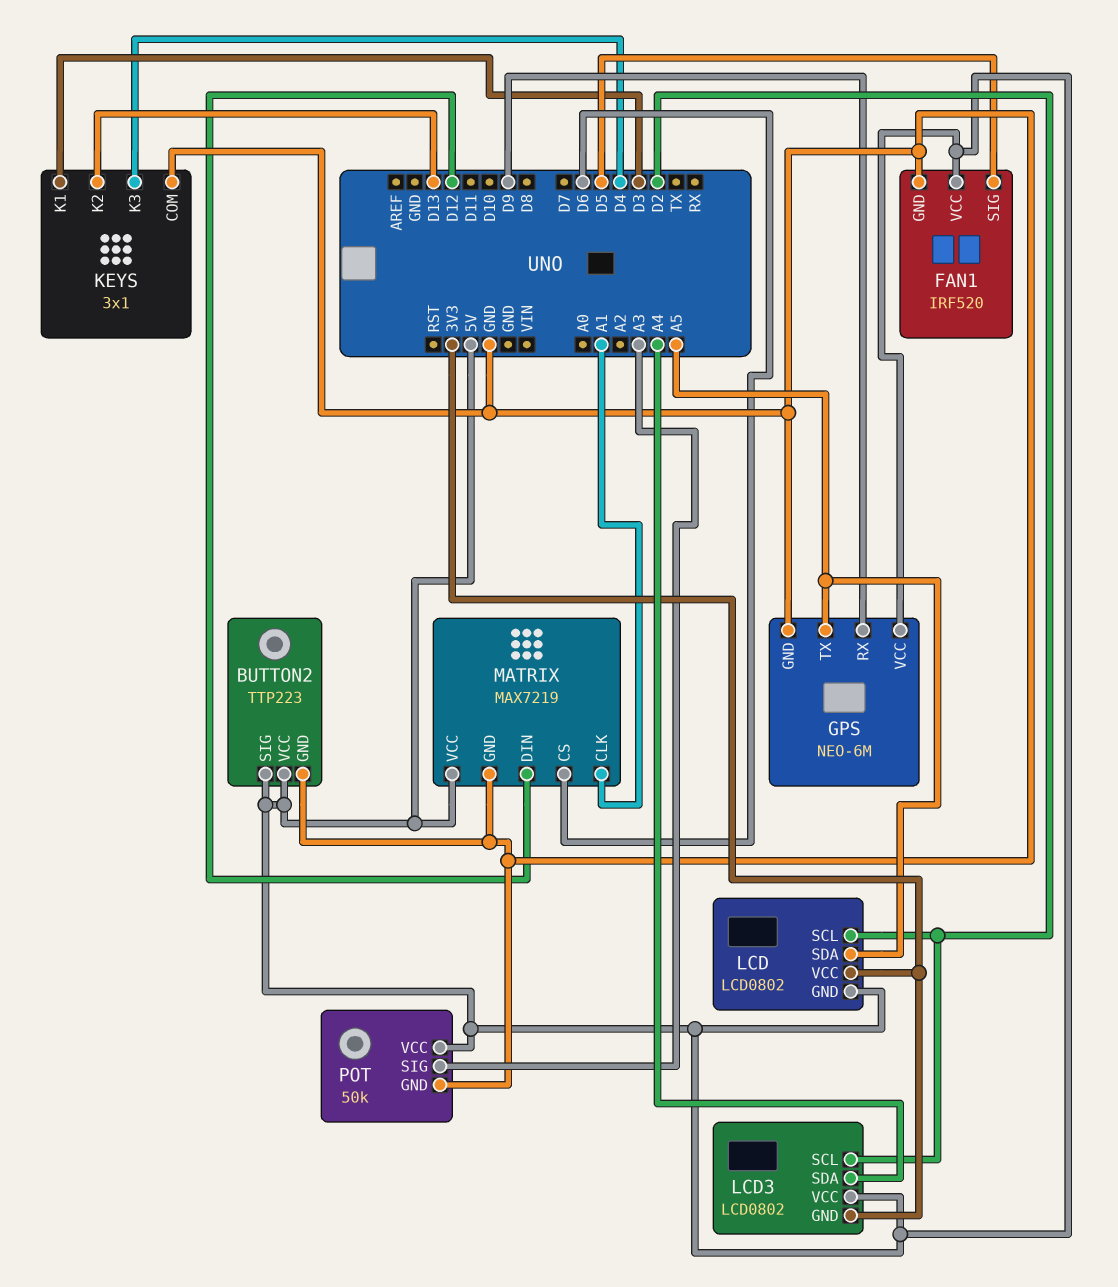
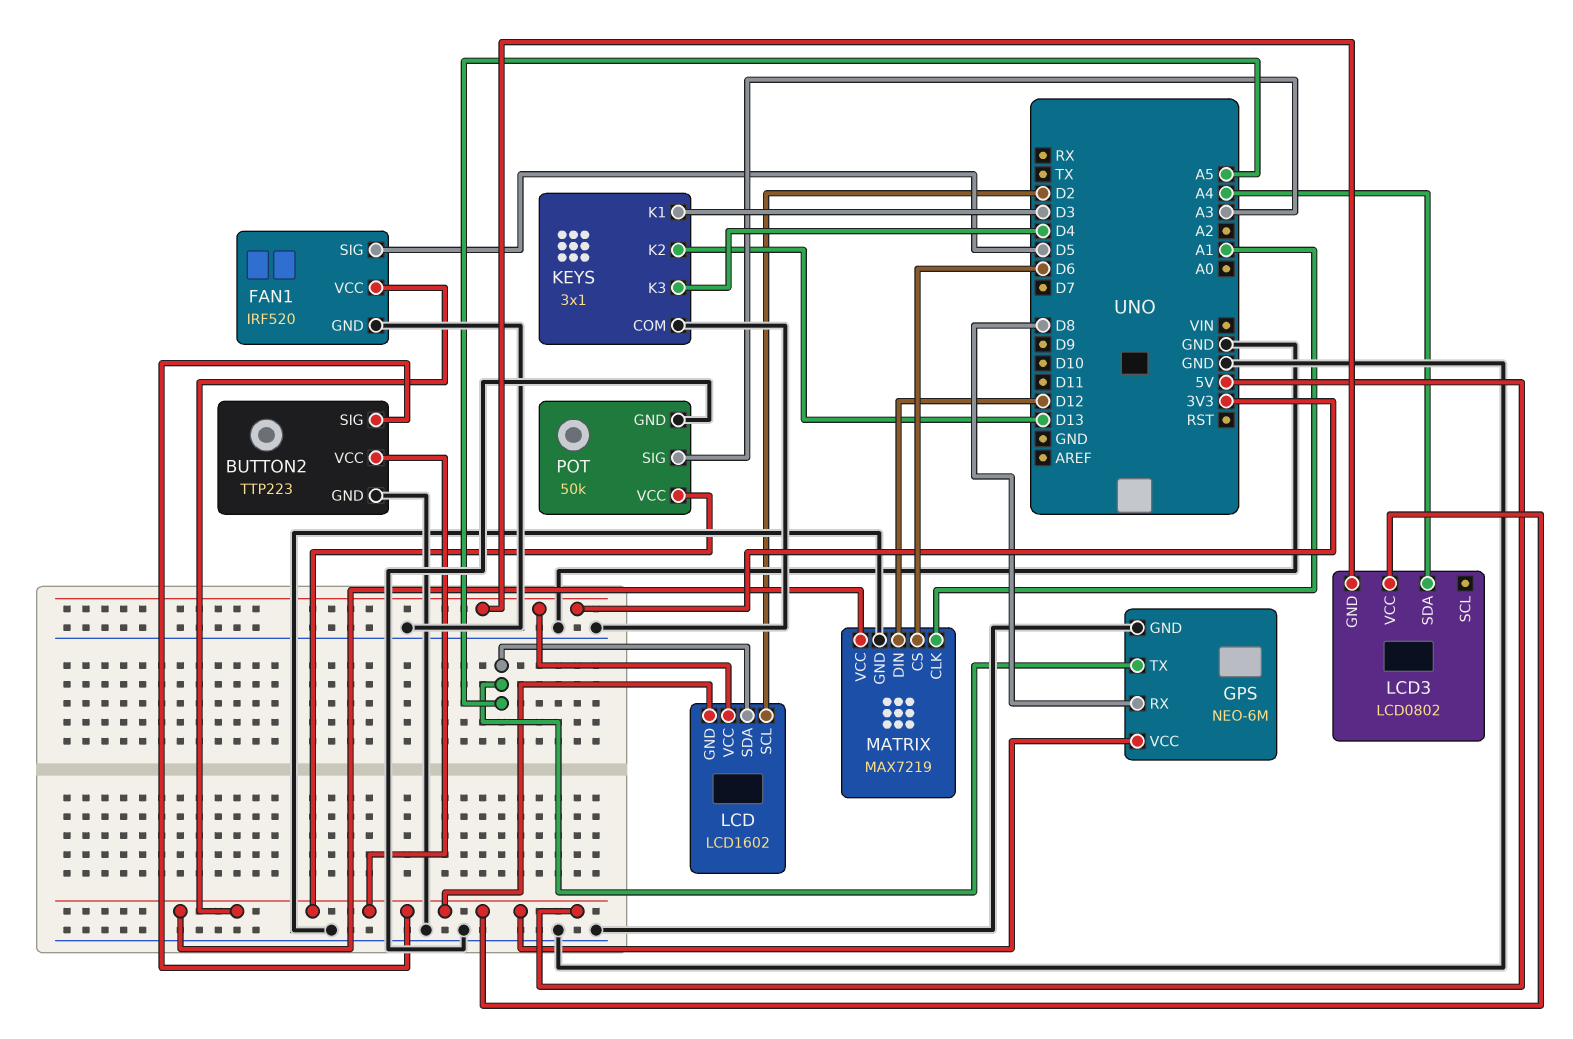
GPS pin RX: D9 -> D8
LCD: LCD0802 -> LCD1602
LCD3 pin SCL: D2 -> none

